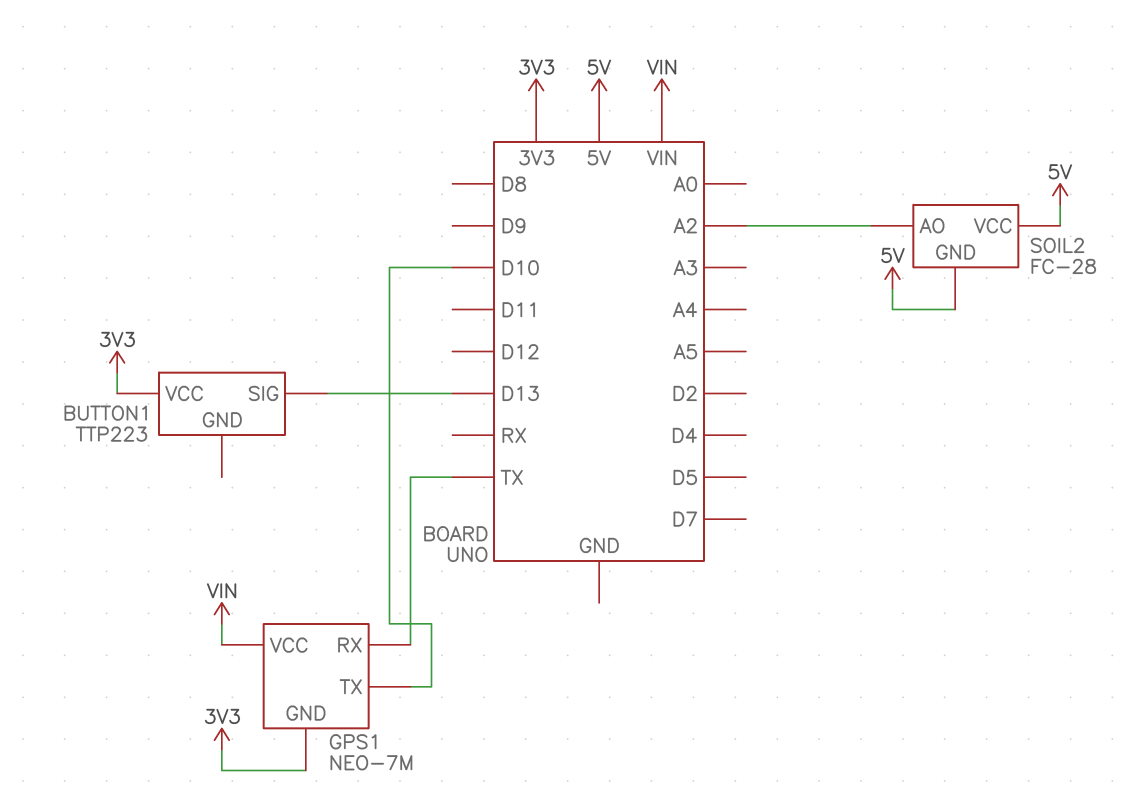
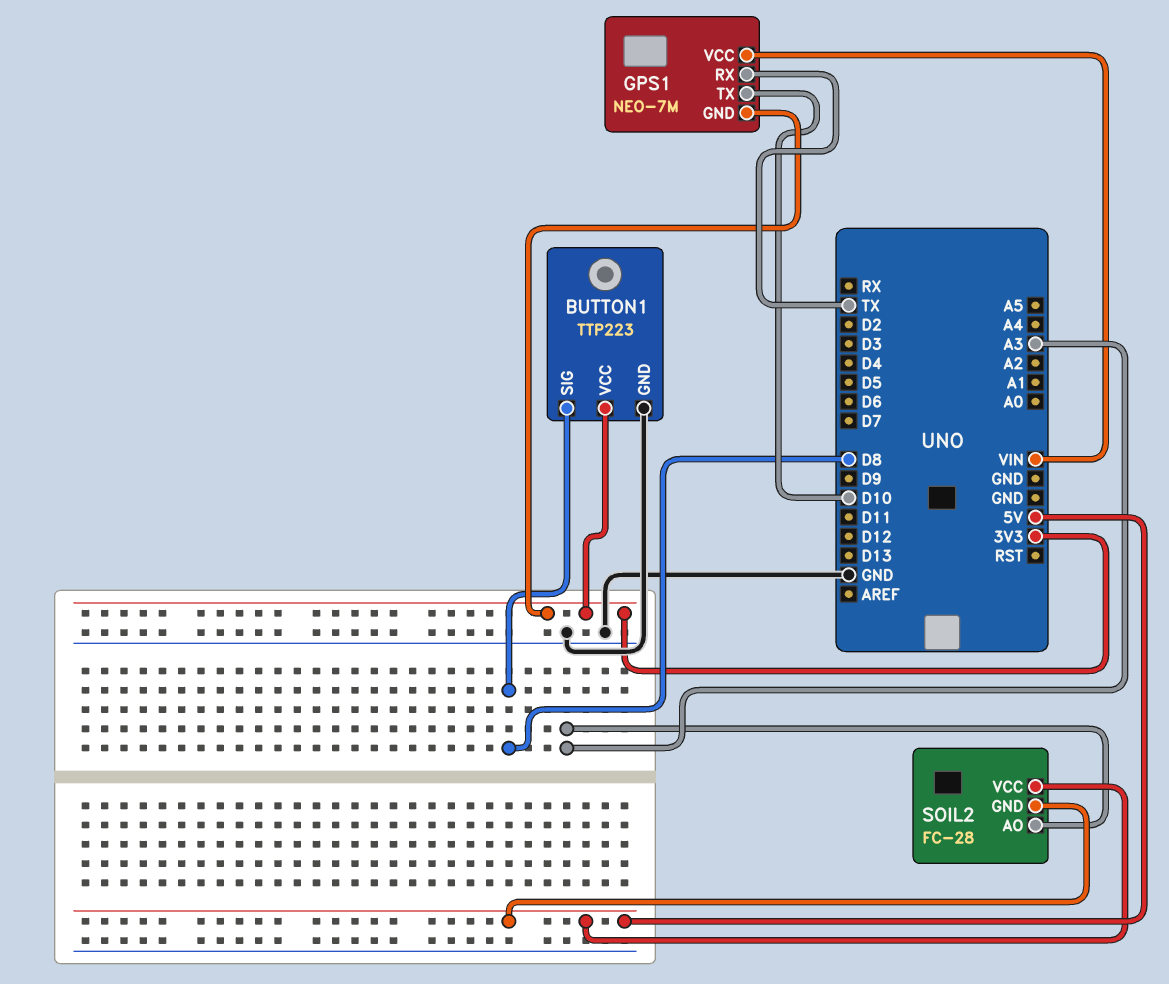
BUTTON1 pin GND: none -> GND
BUTTON1 pin SIG: D13 -> D8
SOIL2 pin AO: A2 -> A3

